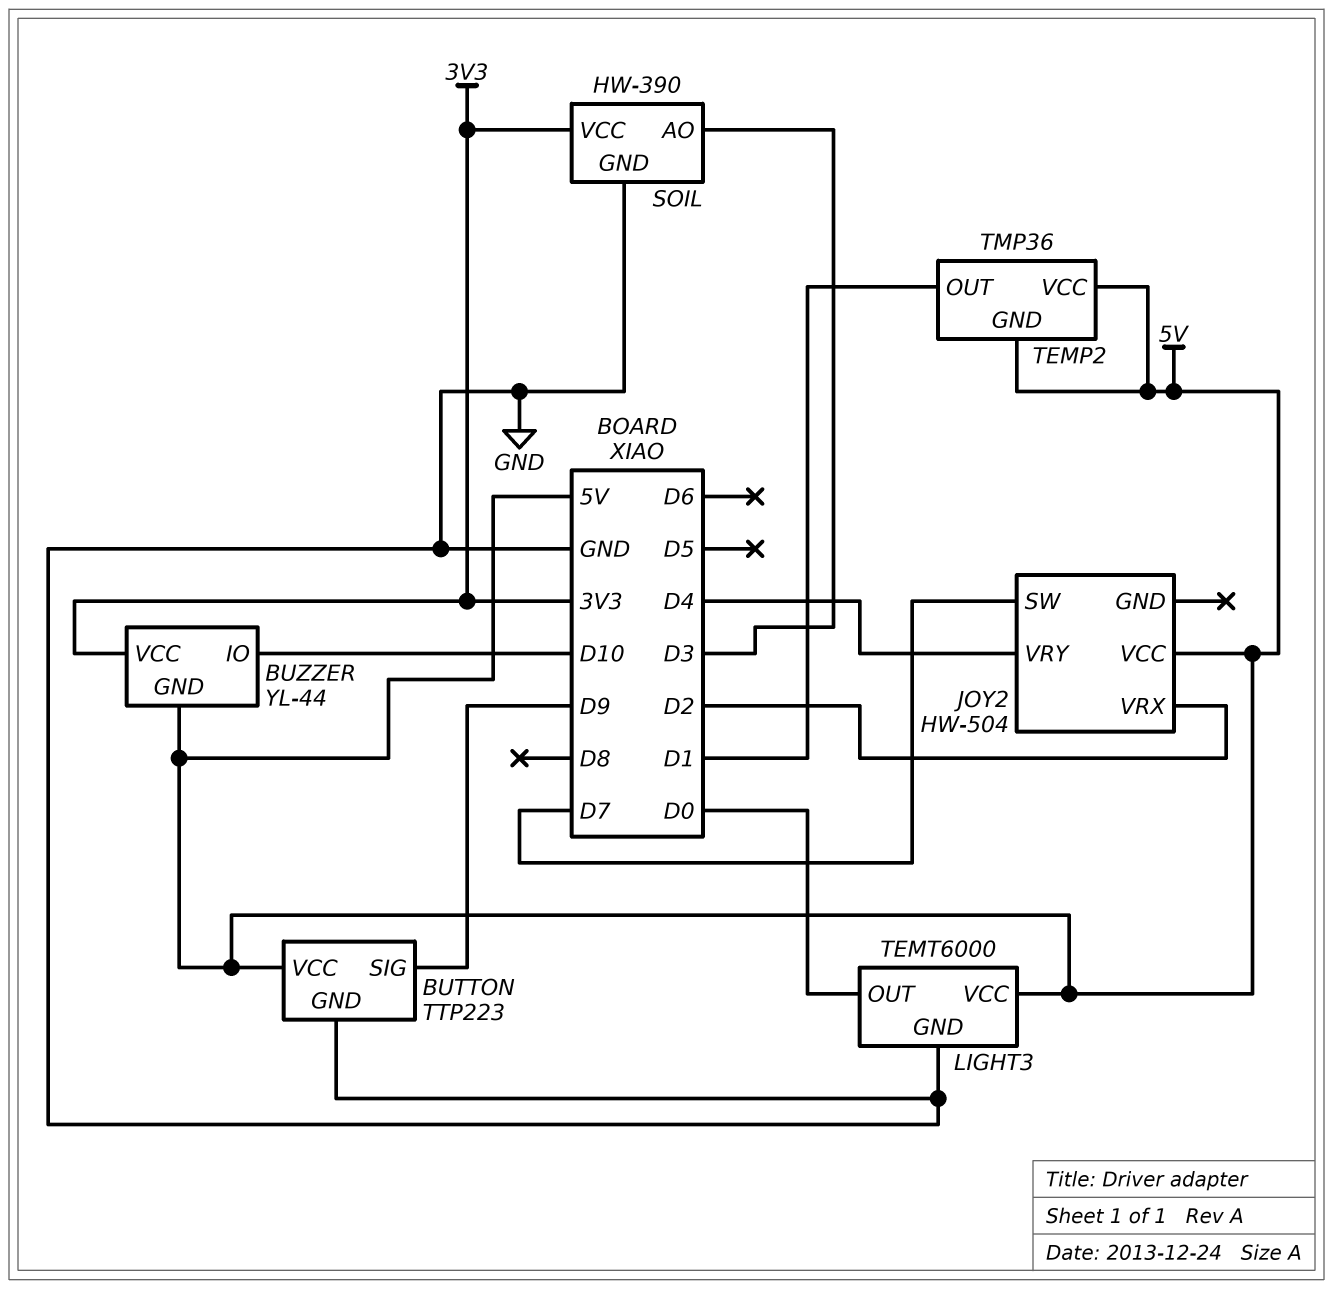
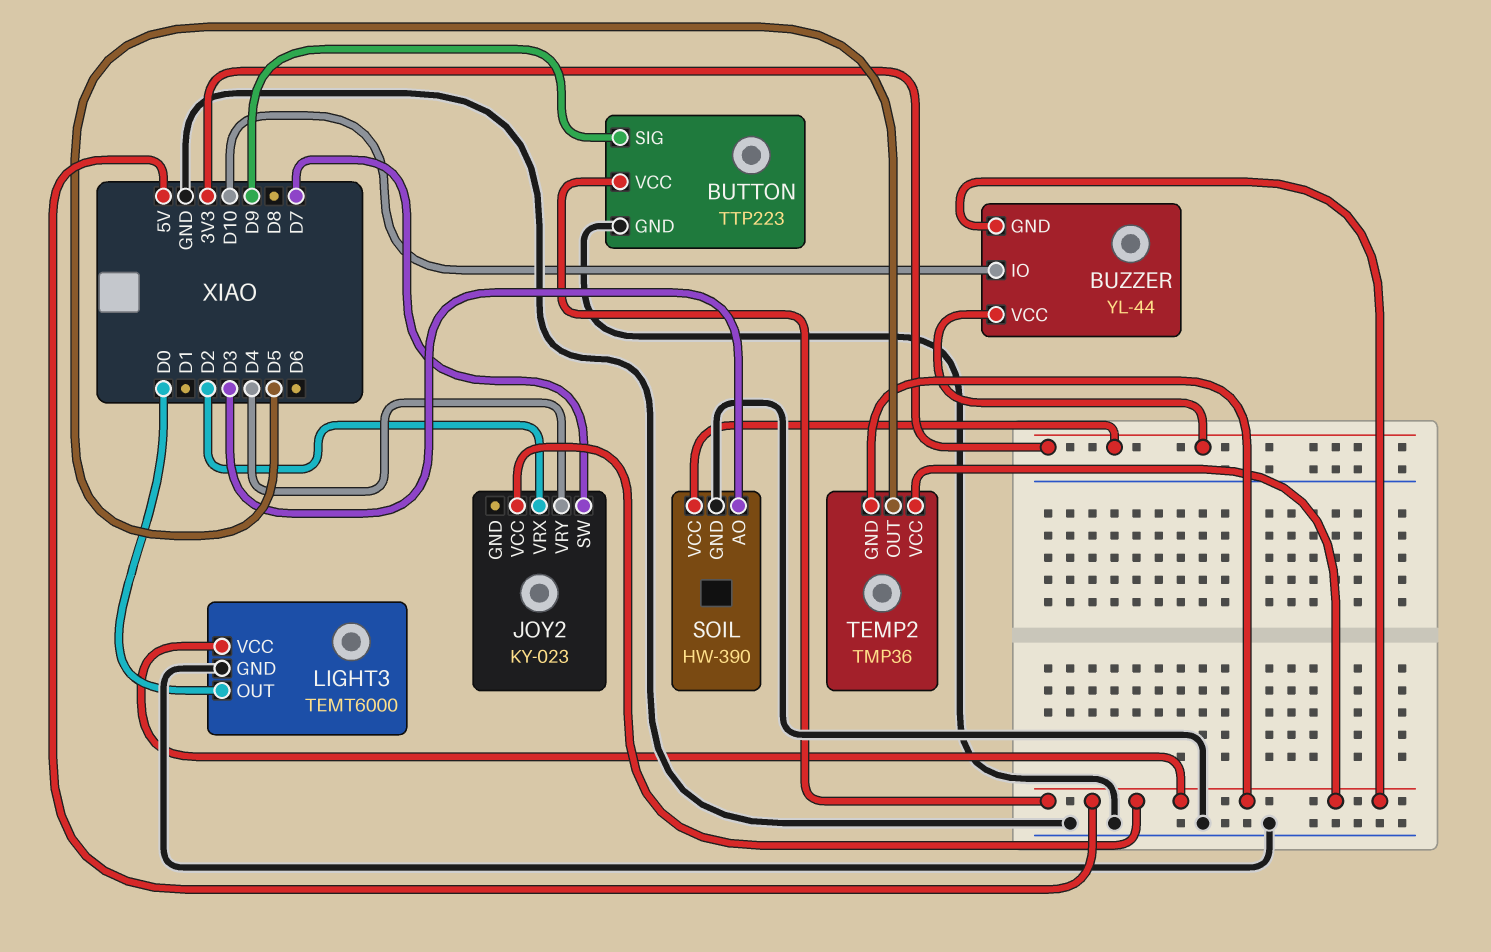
JOY2: HW-504 -> KY-023
TEMP2 pin OUT: D1 -> D5

